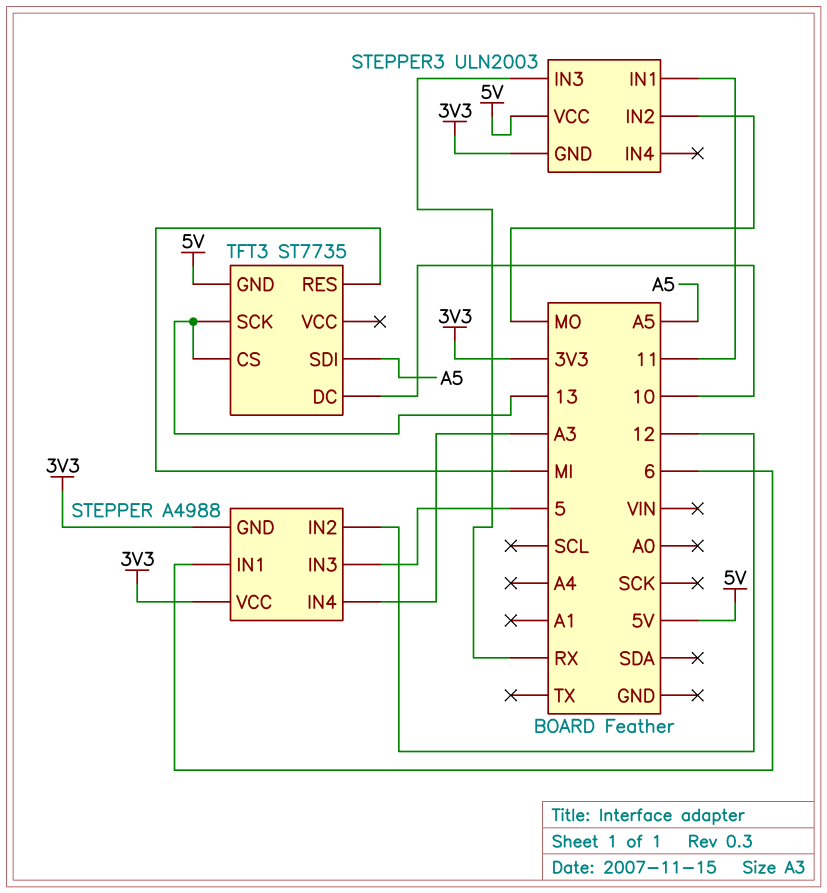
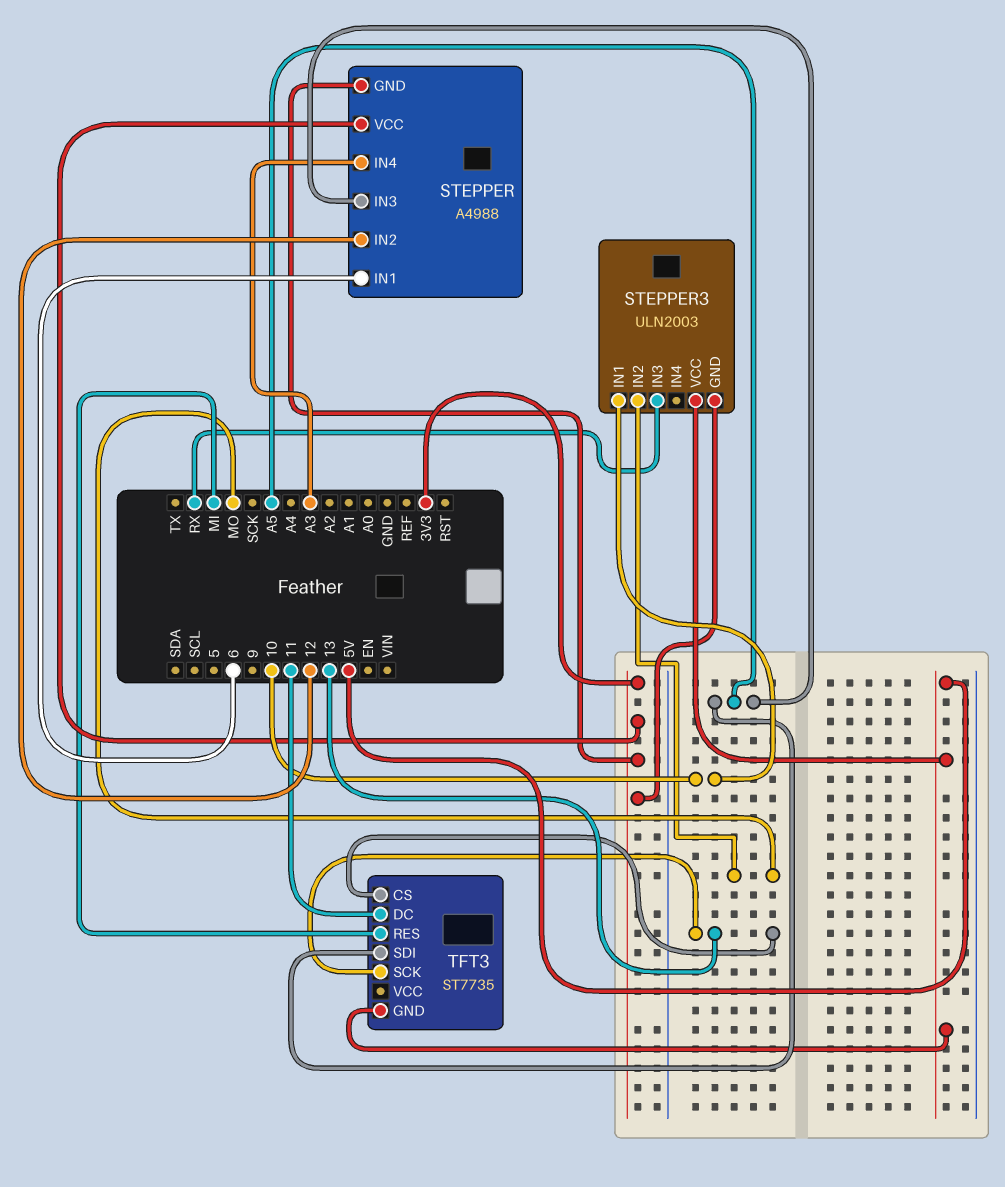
STEPPER pin IN3: 5 -> A5
STEPPER3 pin IN1: 11 -> 10
TFT3 pin DC: 10 -> 11

